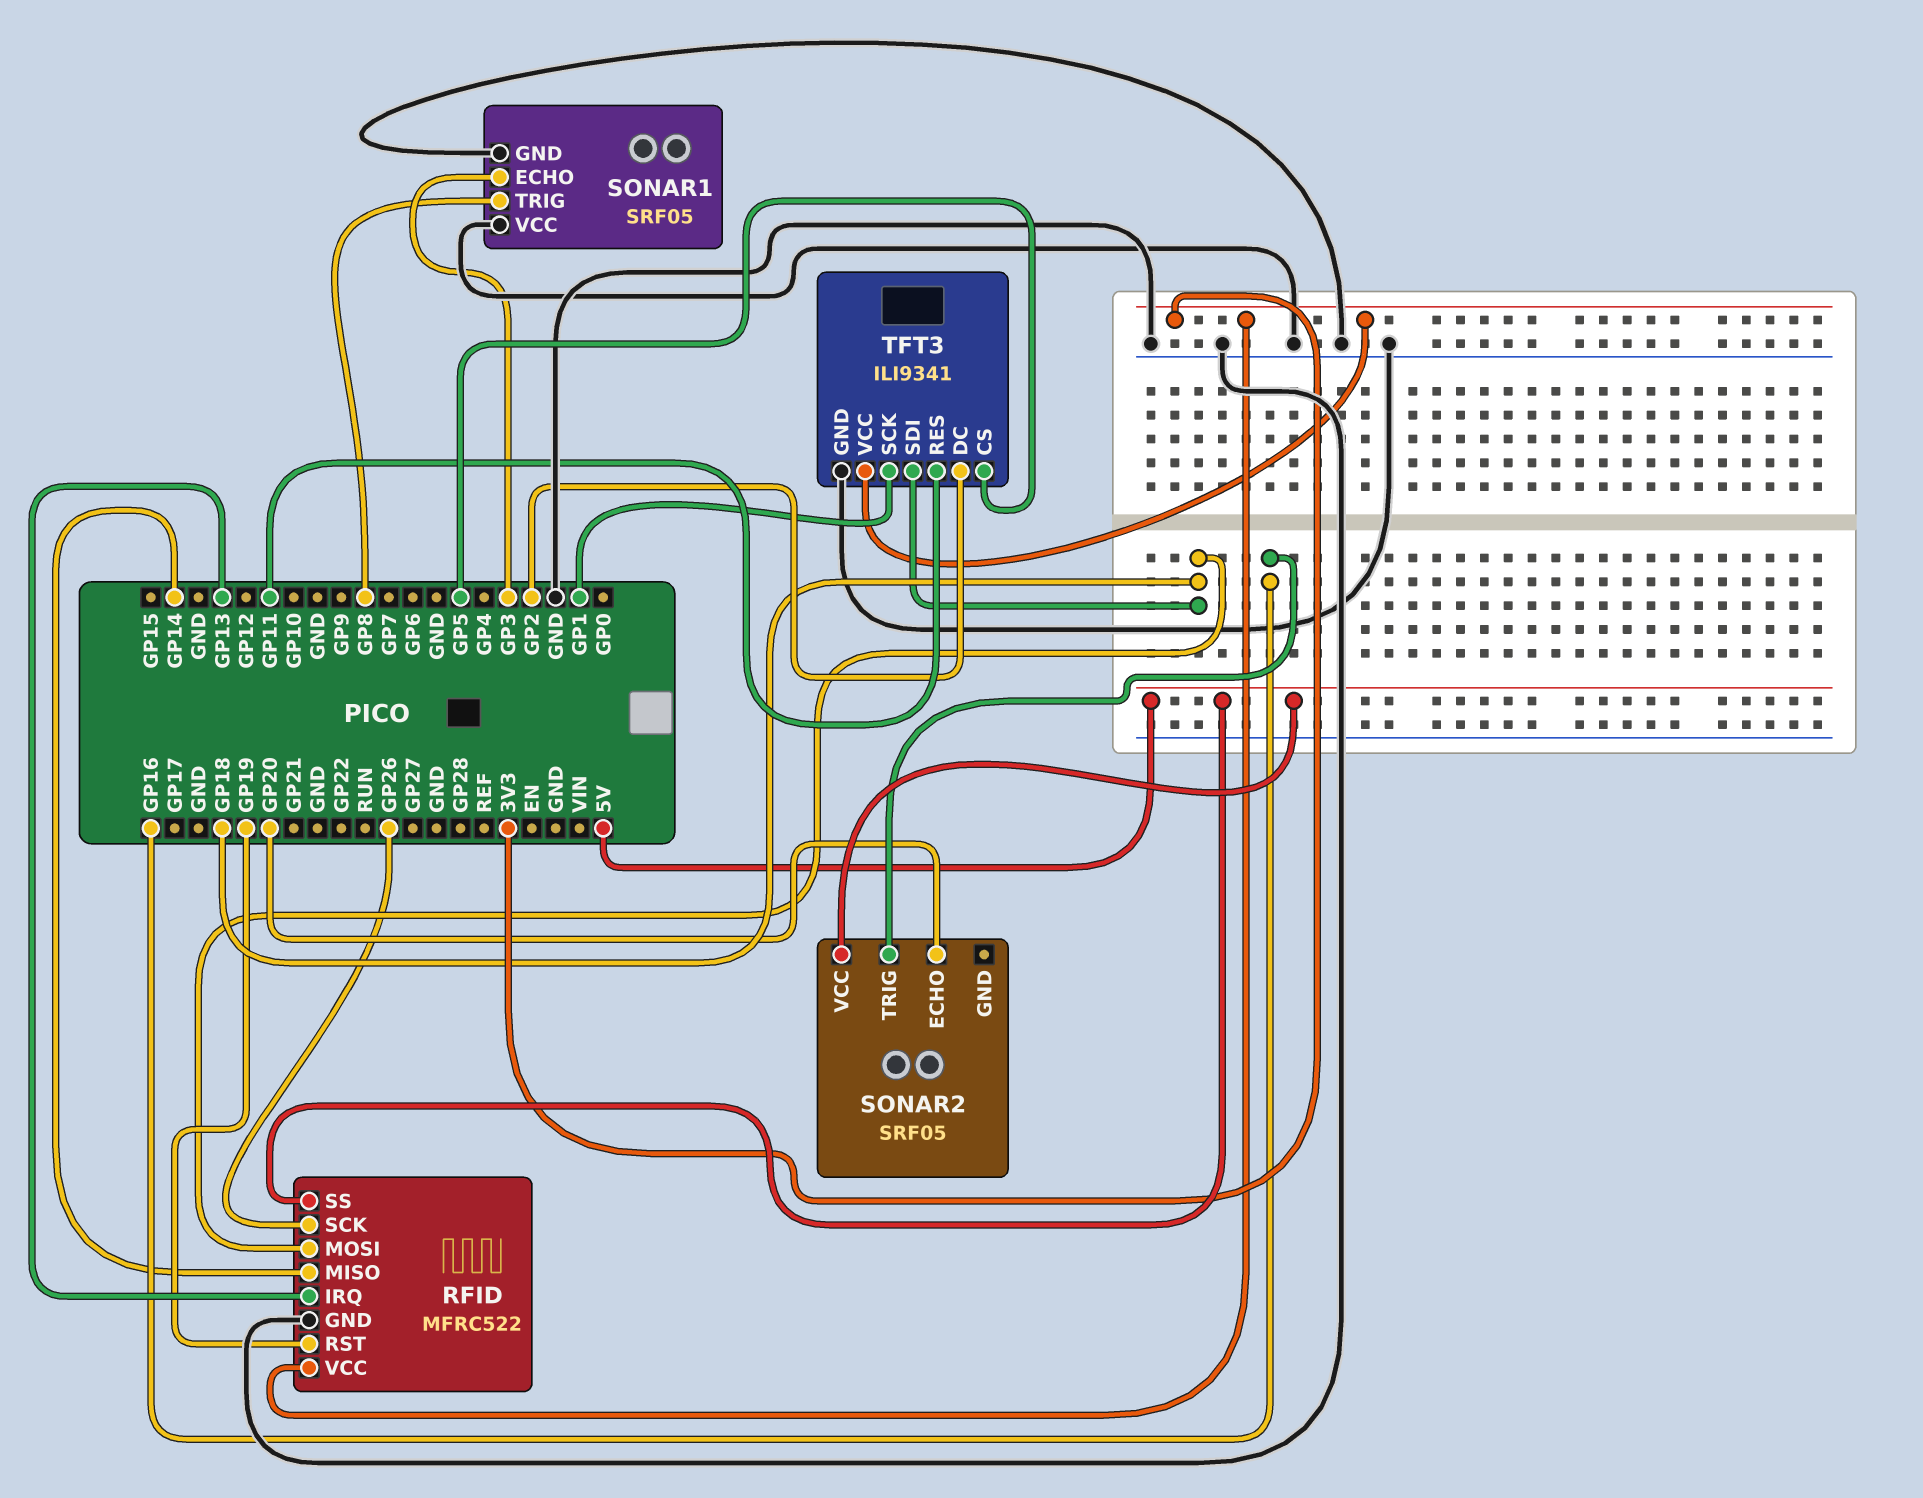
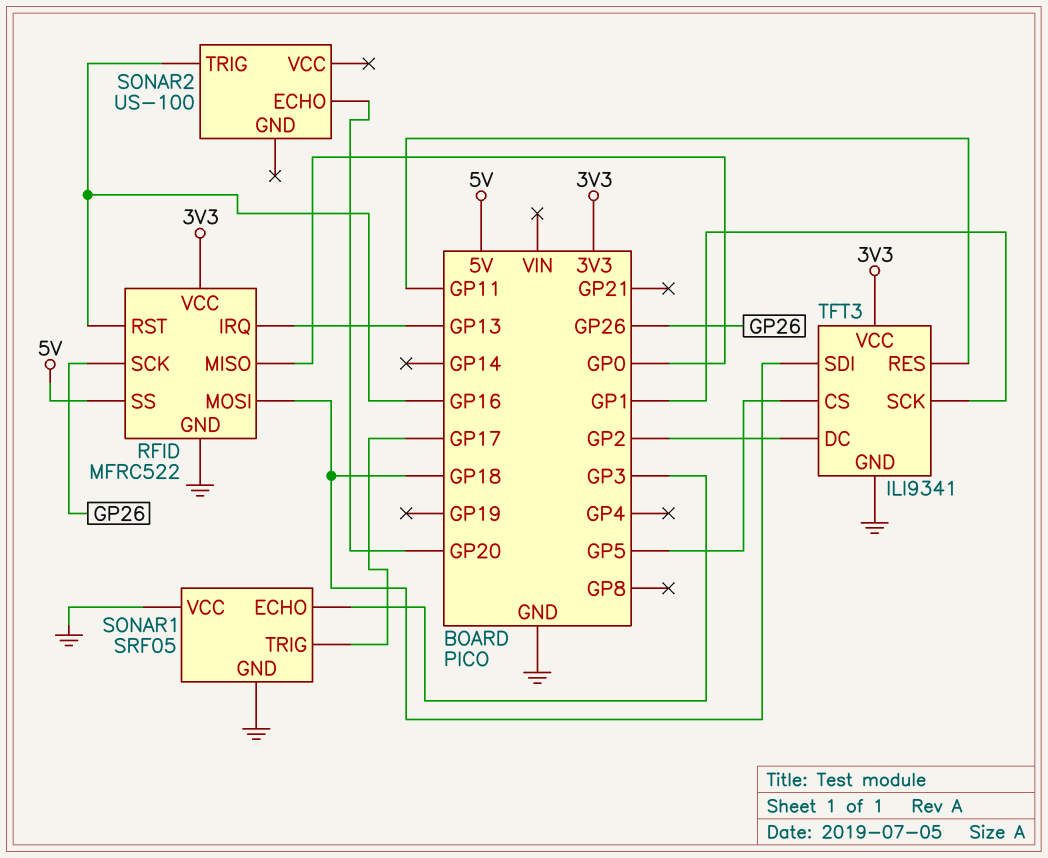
RFID pin MISO: GP14 -> GP0
RFID pin RST: GP19 -> GP16
SONAR1 pin TRIG: GP8 -> GP17
SONAR2: SRF05 -> US-100
SONAR2 pin VCC: 5V -> none

